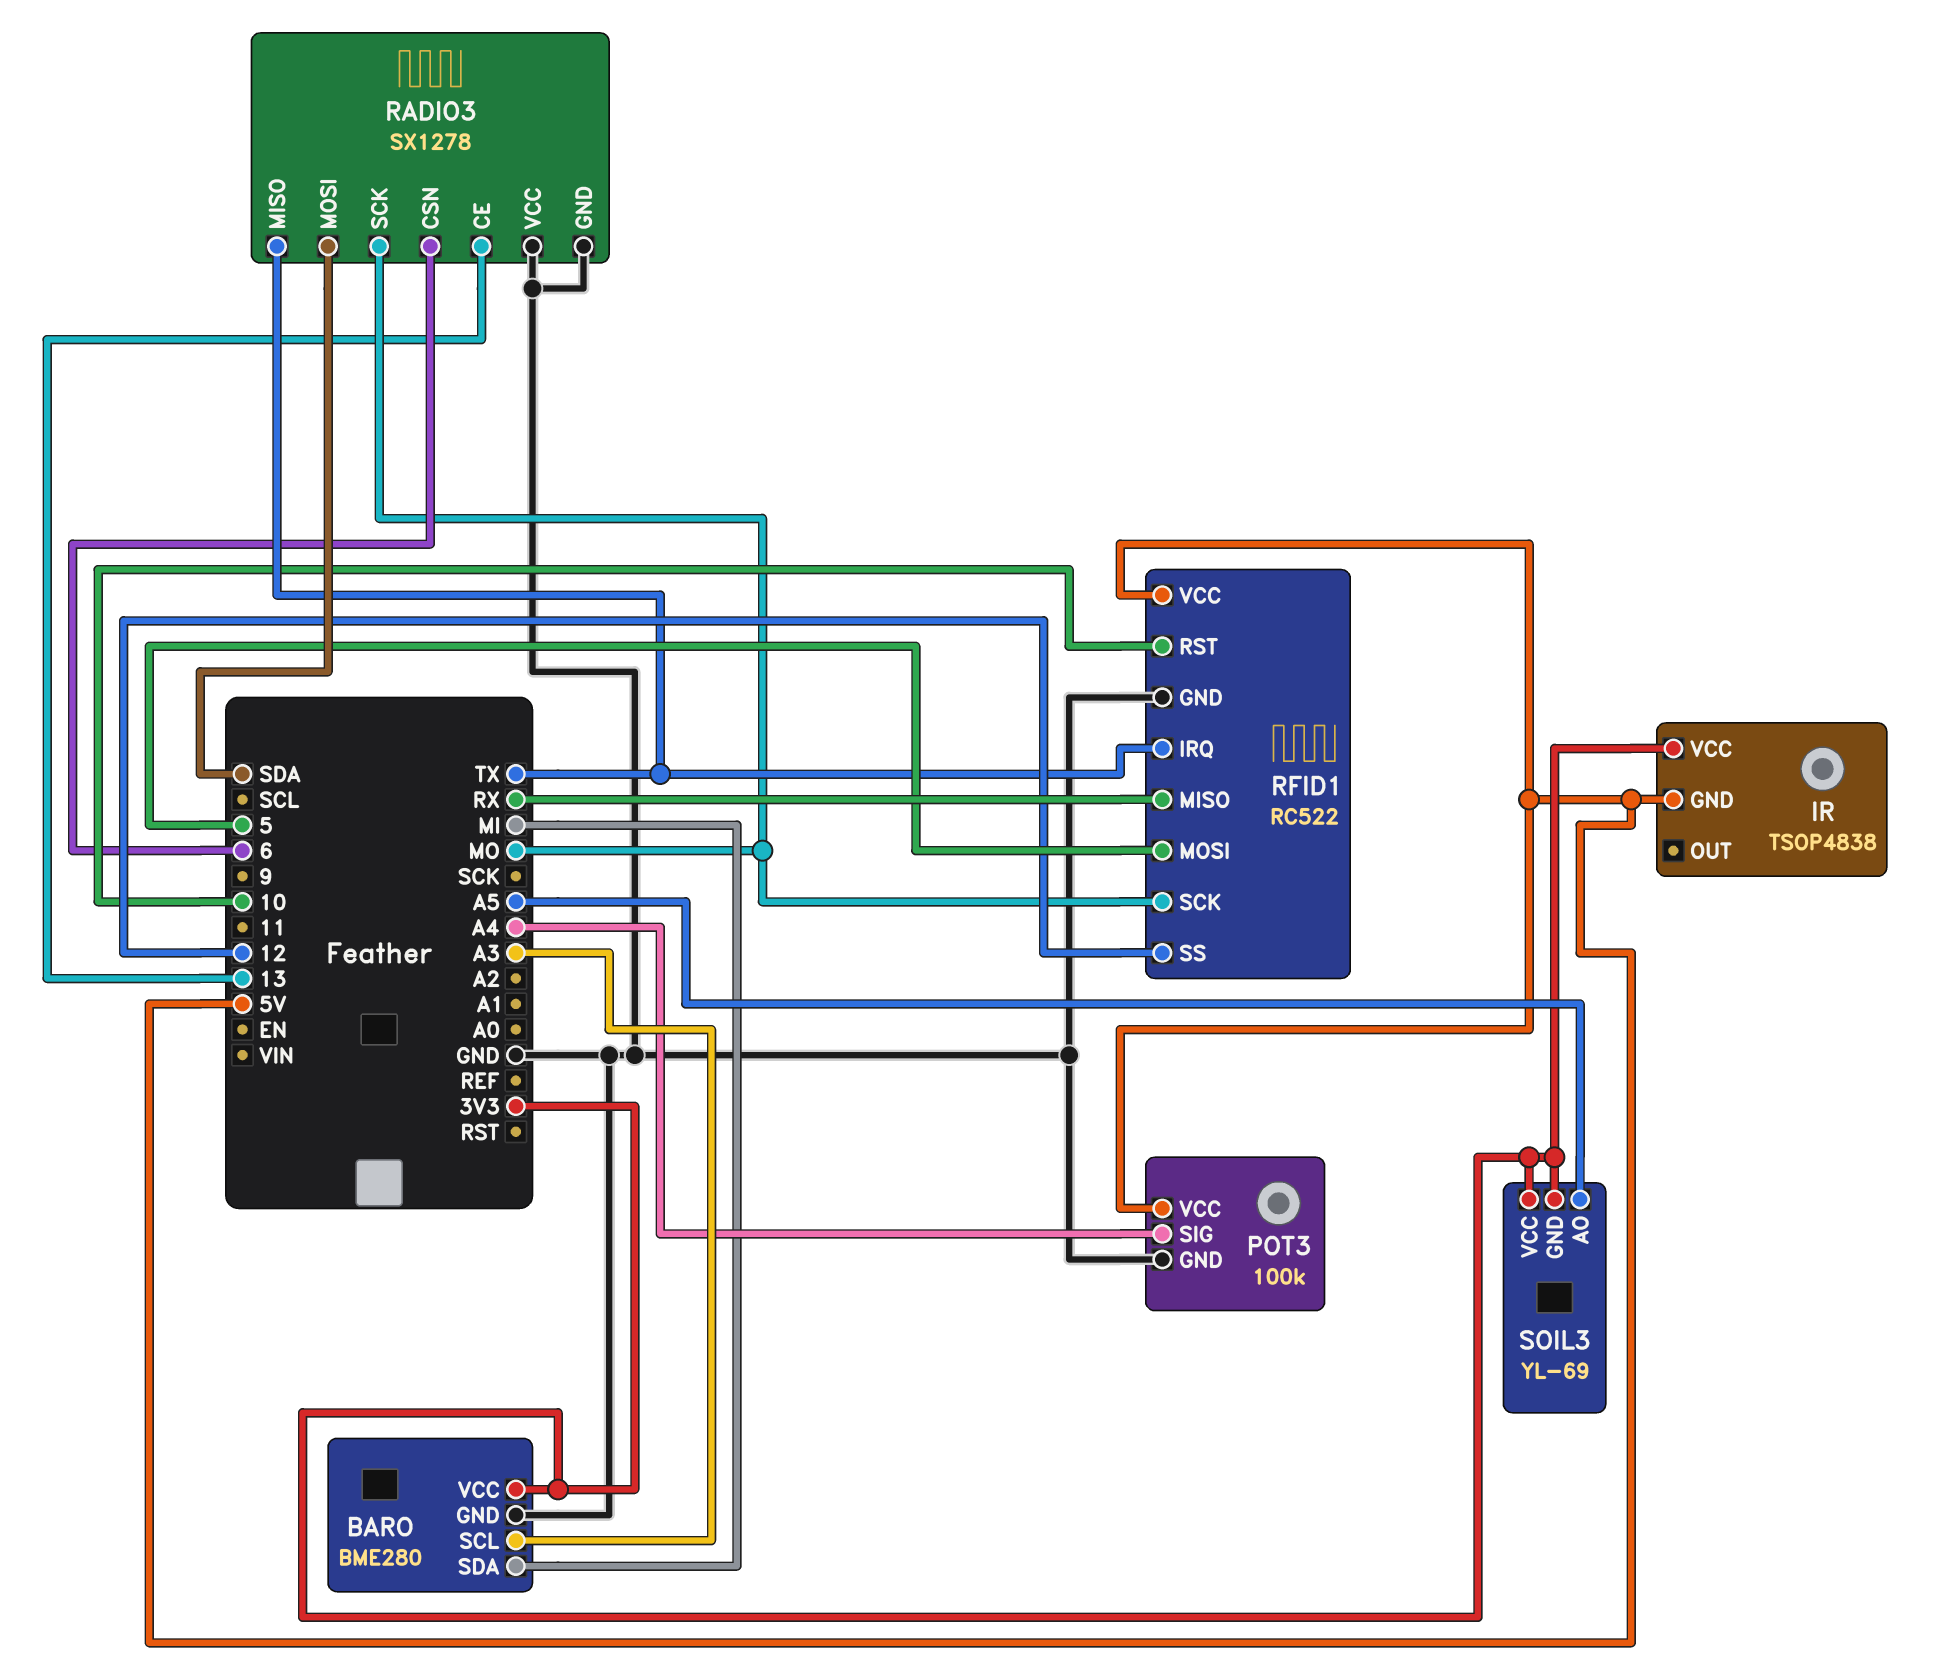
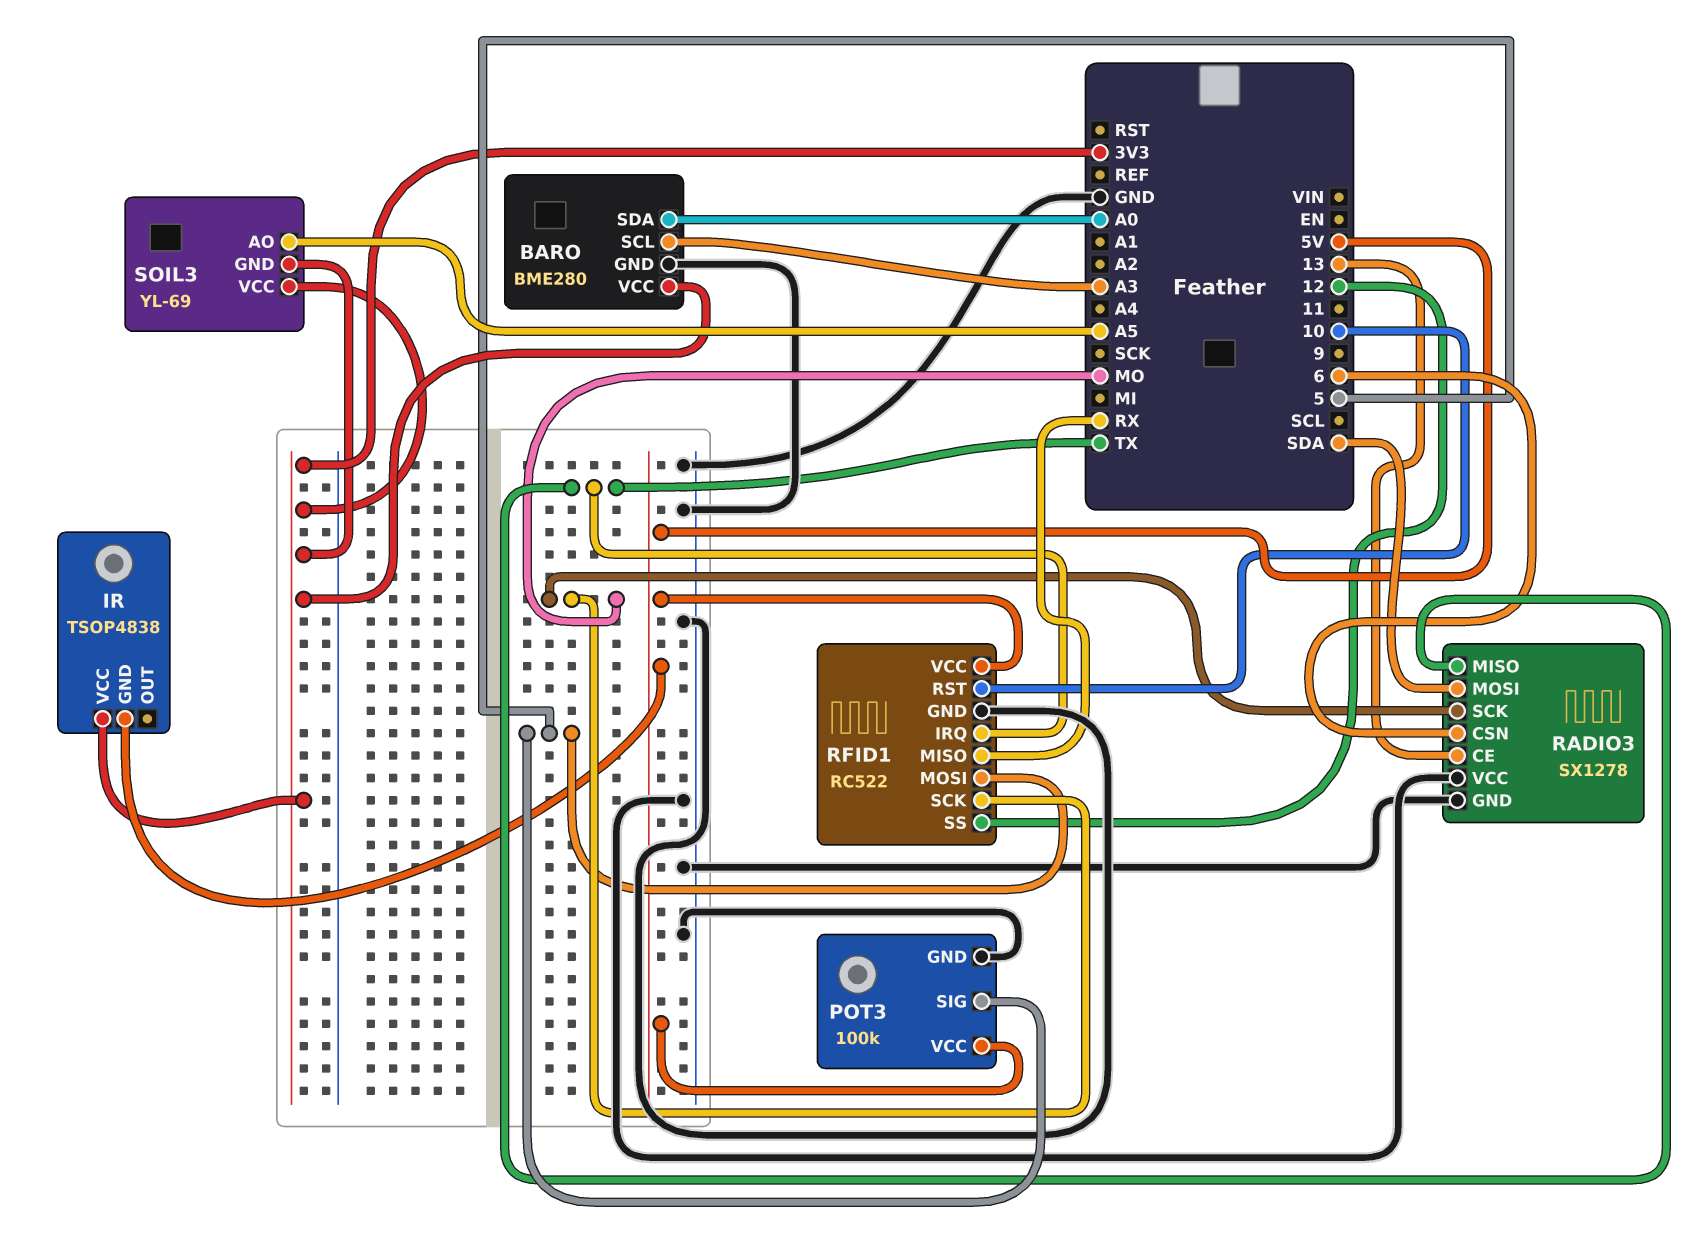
BARO pin SDA: MI -> A0
POT3 pin SIG: A4 -> 5

